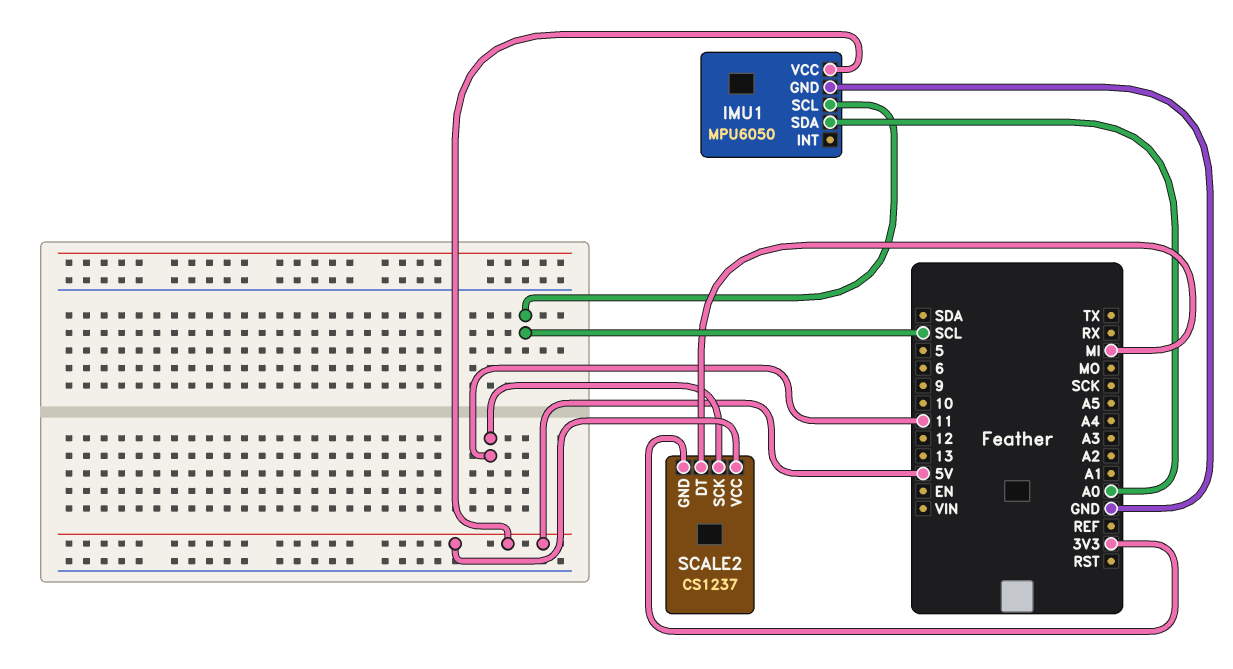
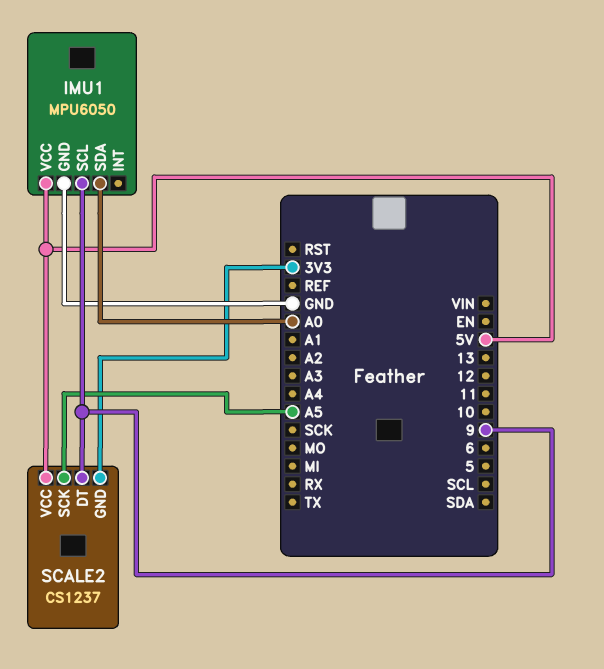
IMU1 pin SCL: SCL -> 9
SCALE2 pin DT: MI -> 9
SCALE2 pin SCK: 11 -> A5

